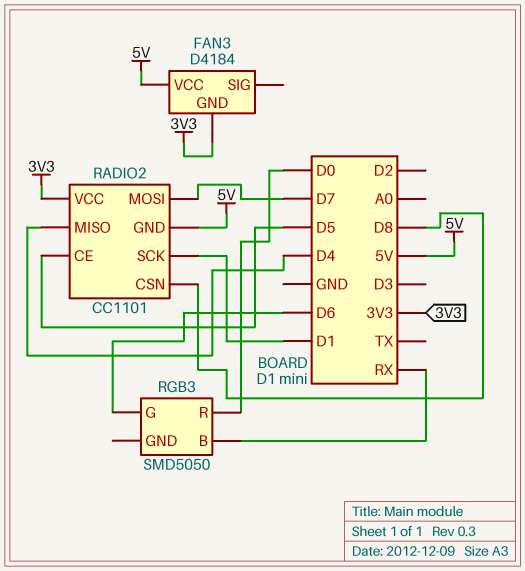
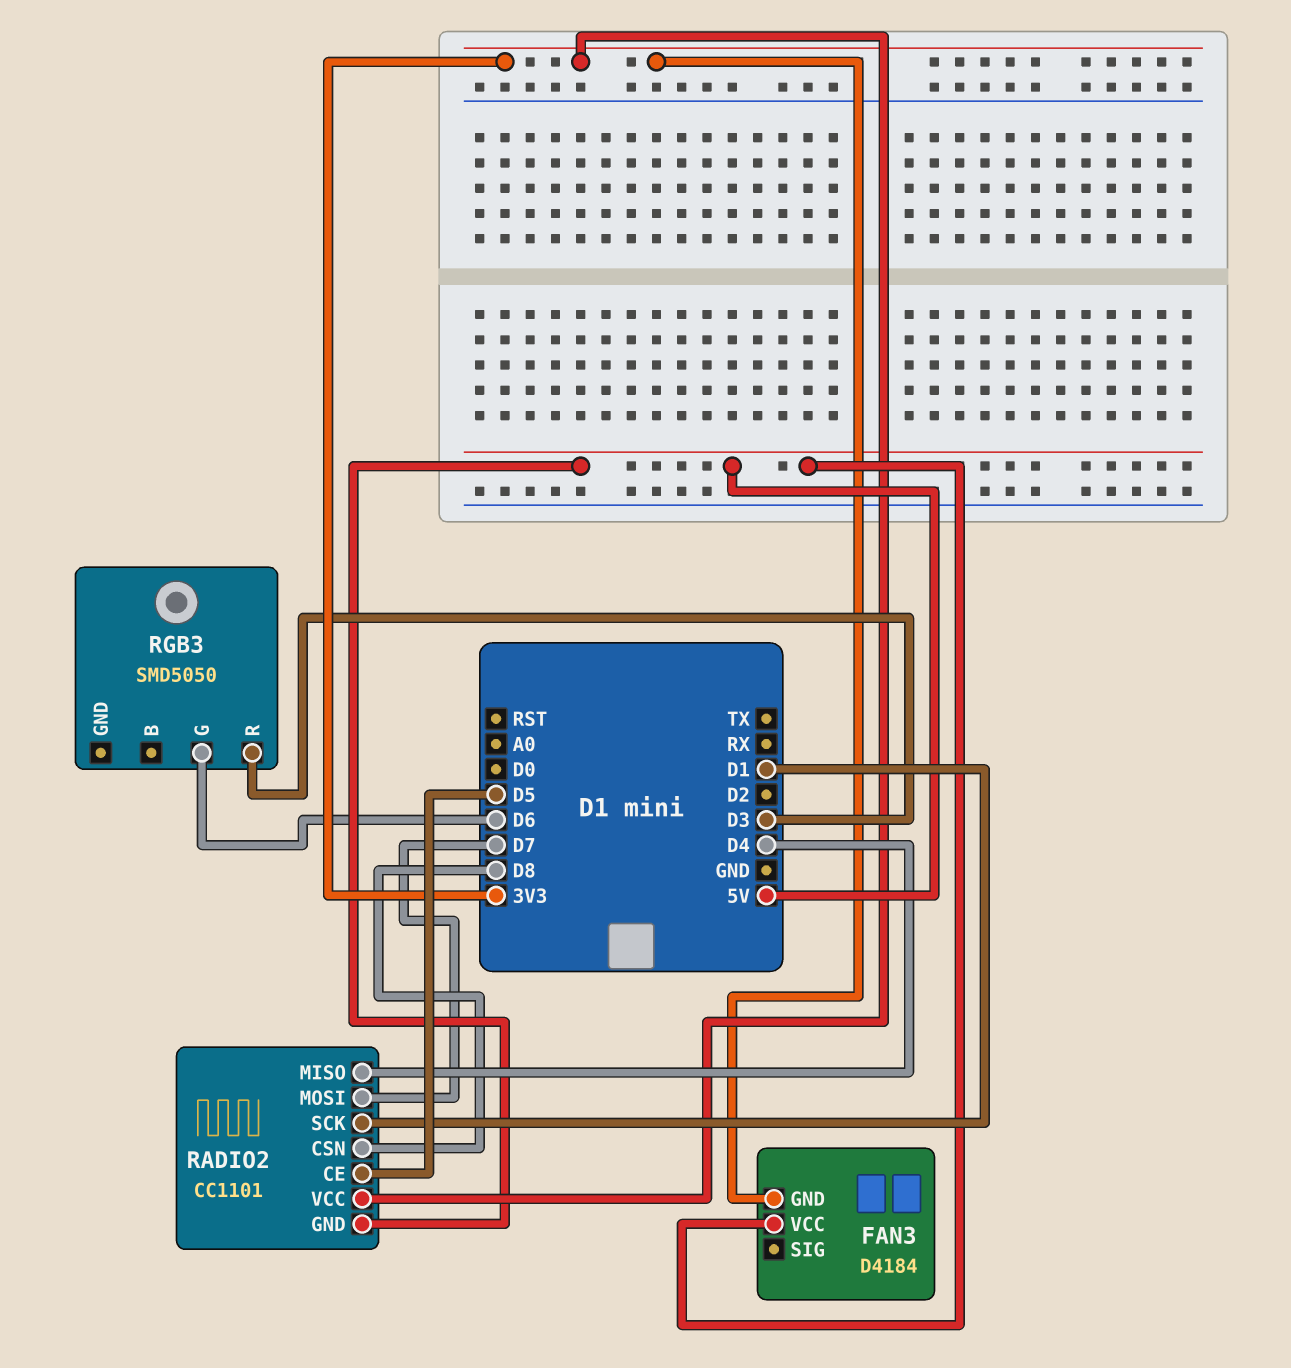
RGB3 pin B: RX -> none
RGB3 pin R: D0 -> D3

